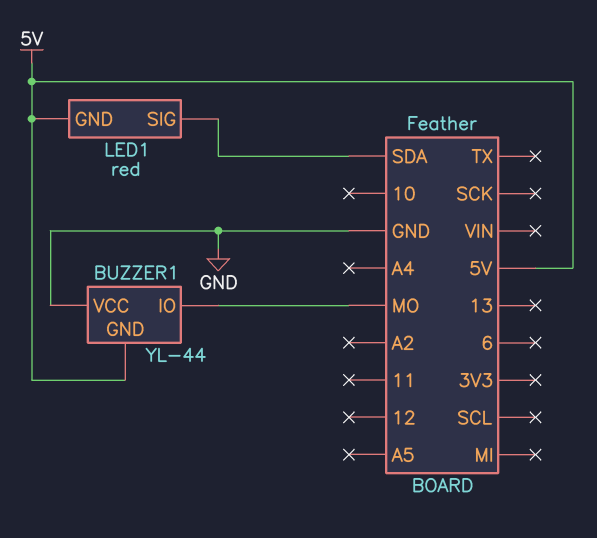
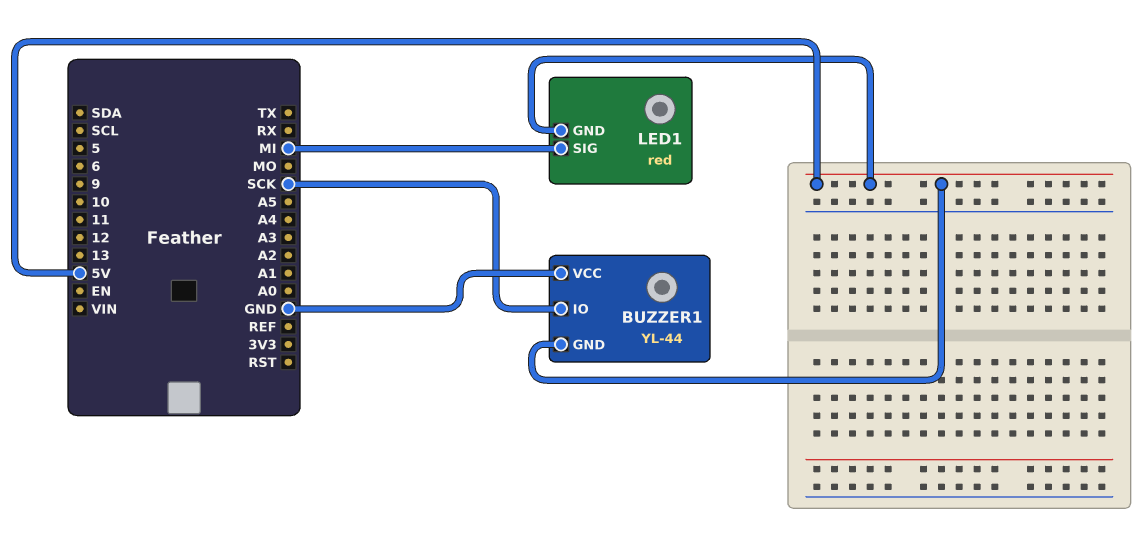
BUZZER1 pin IO: MO -> SCK
LED1 pin SIG: SDA -> MI

